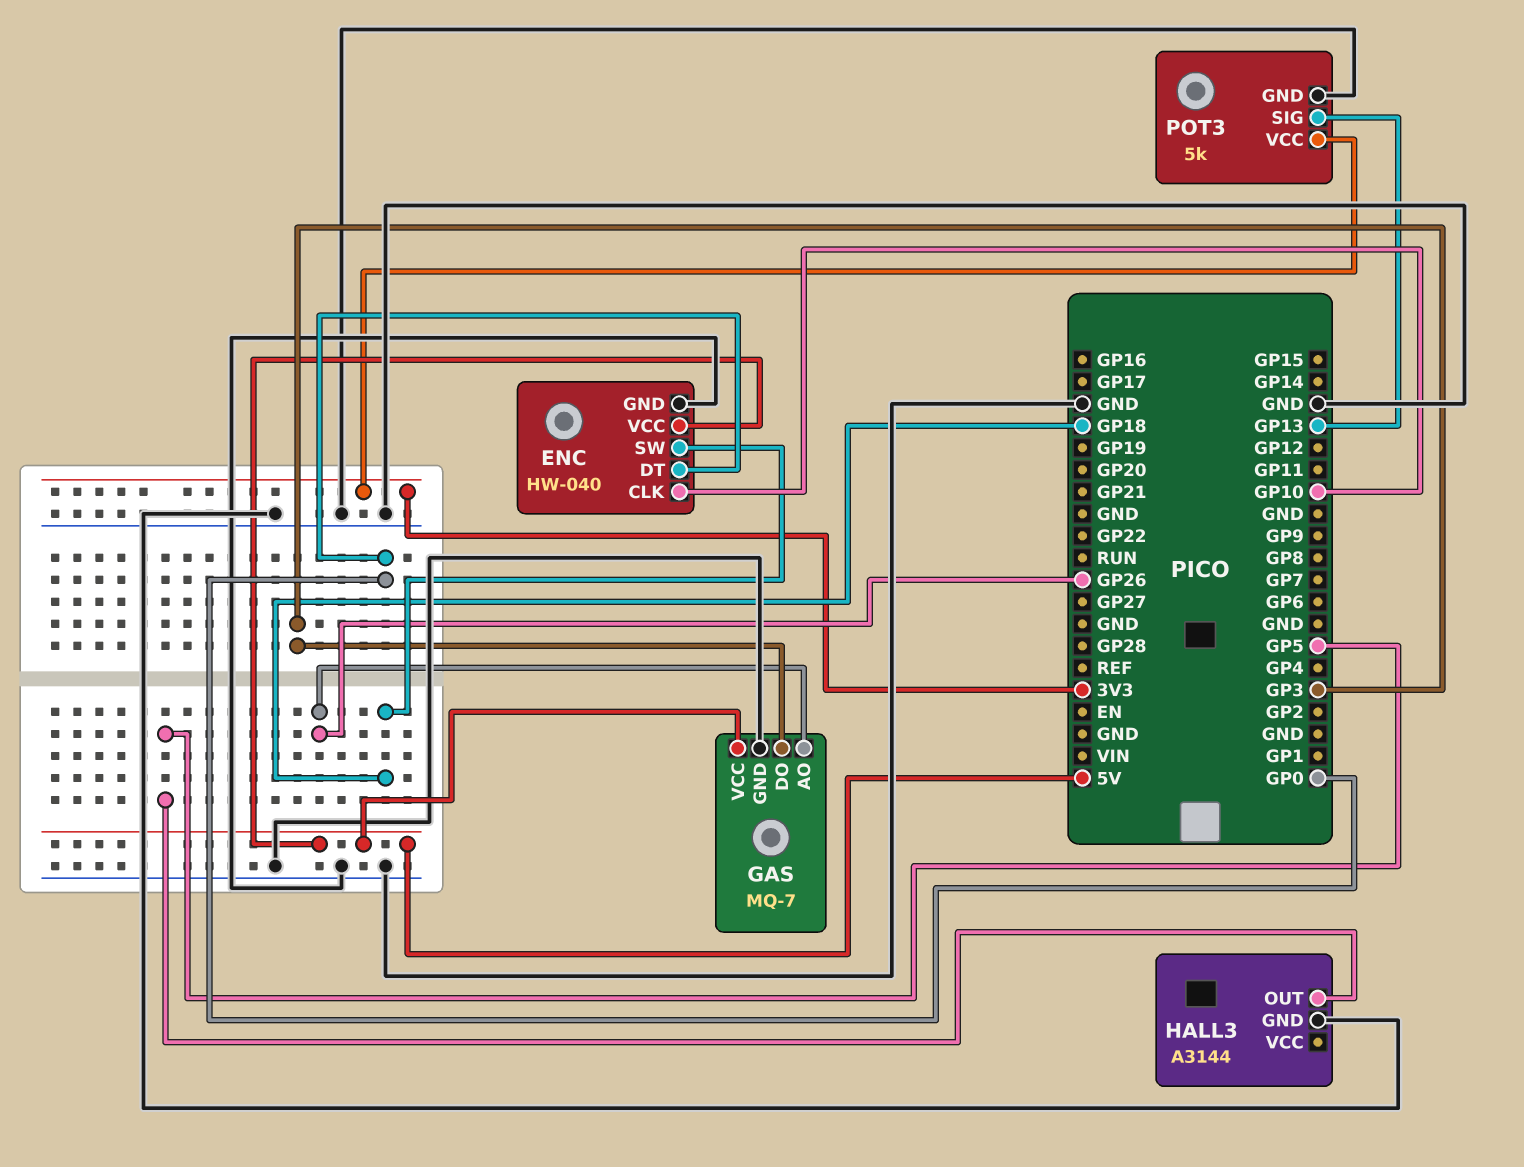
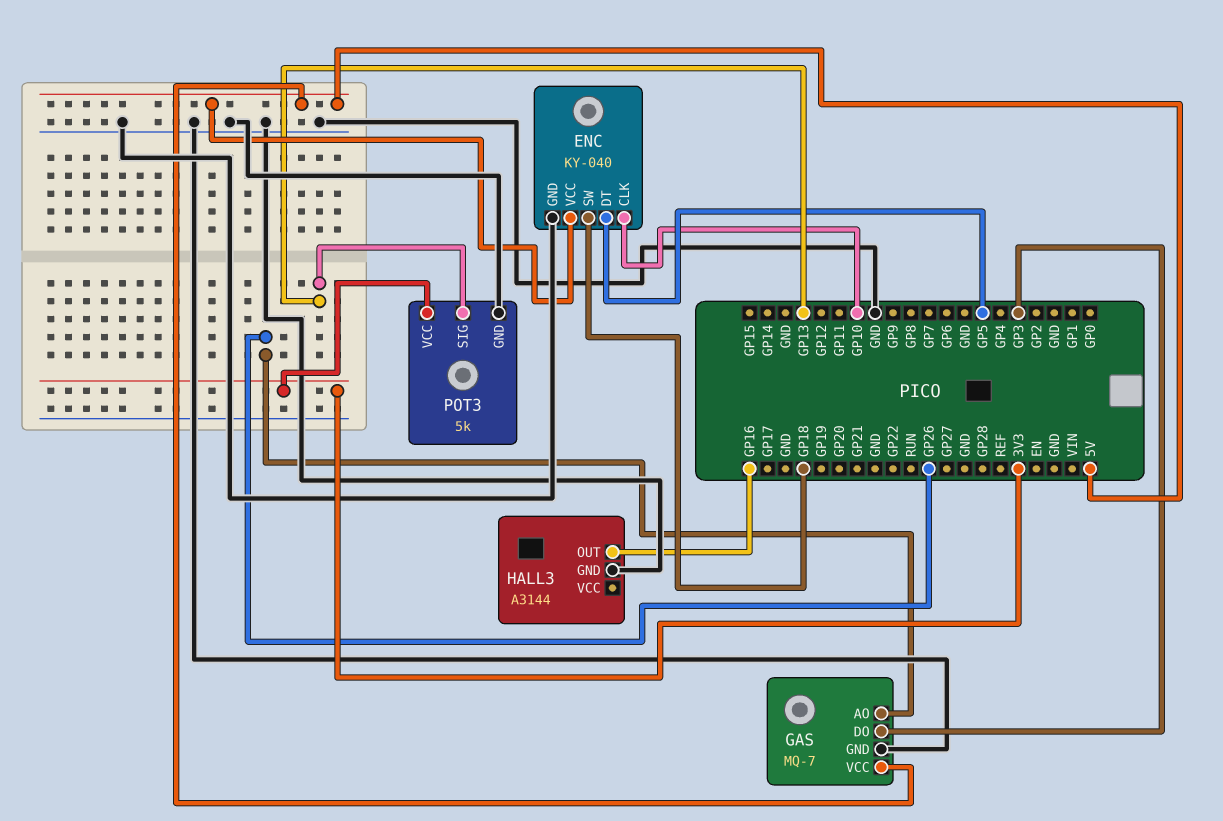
ENC: HW-040 -> KY-040
ENC pin DT: GP0 -> GP5
HALL3 pin OUT: GP5 -> GP16

